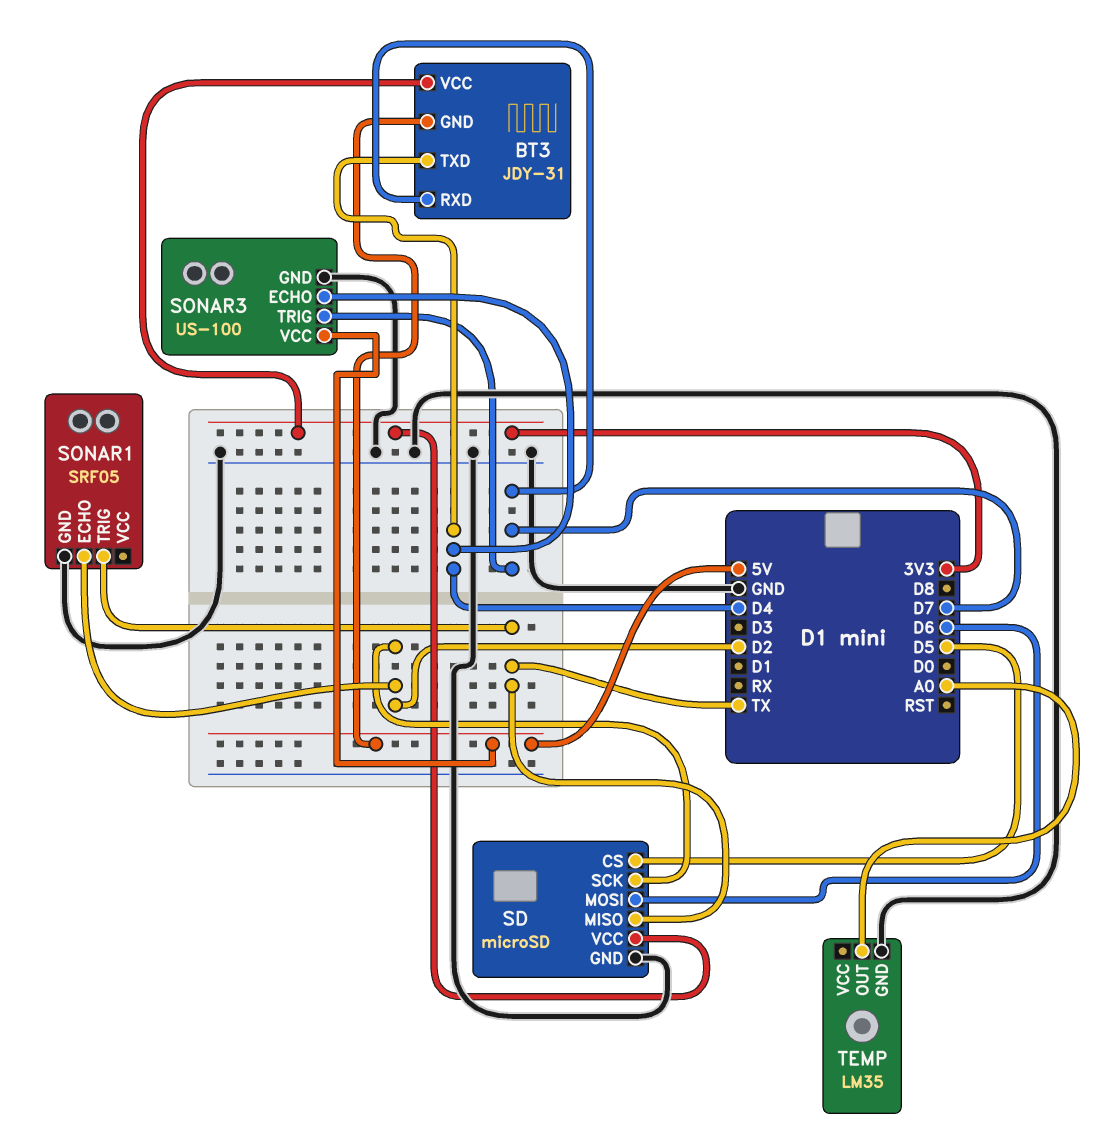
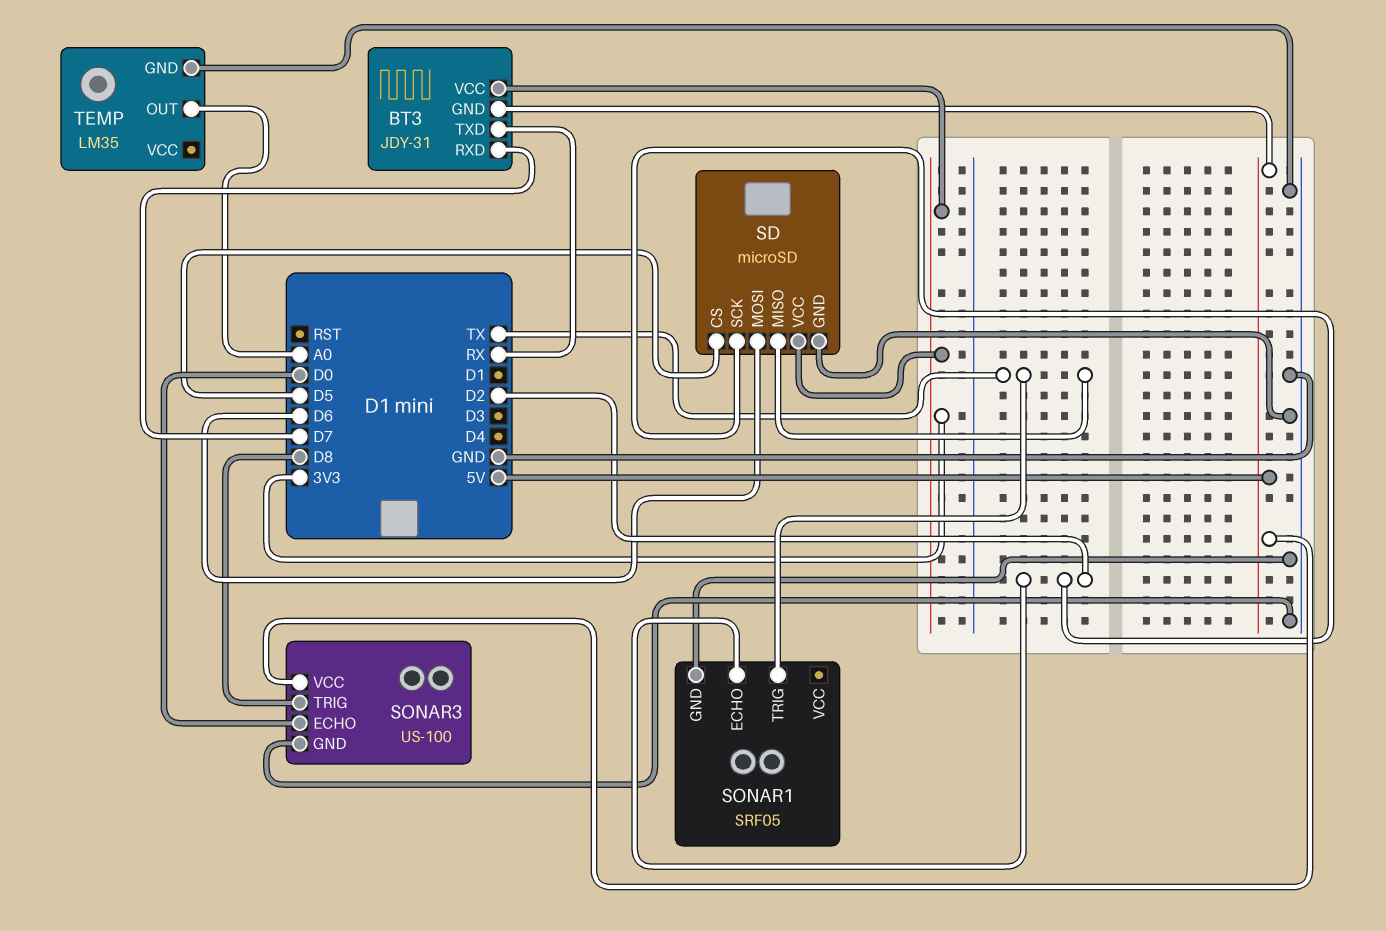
BT3 pin TXD: D4 -> RX
SONAR3 pin ECHO: D4 -> D0
SONAR3 pin TRIG: D7 -> D8

